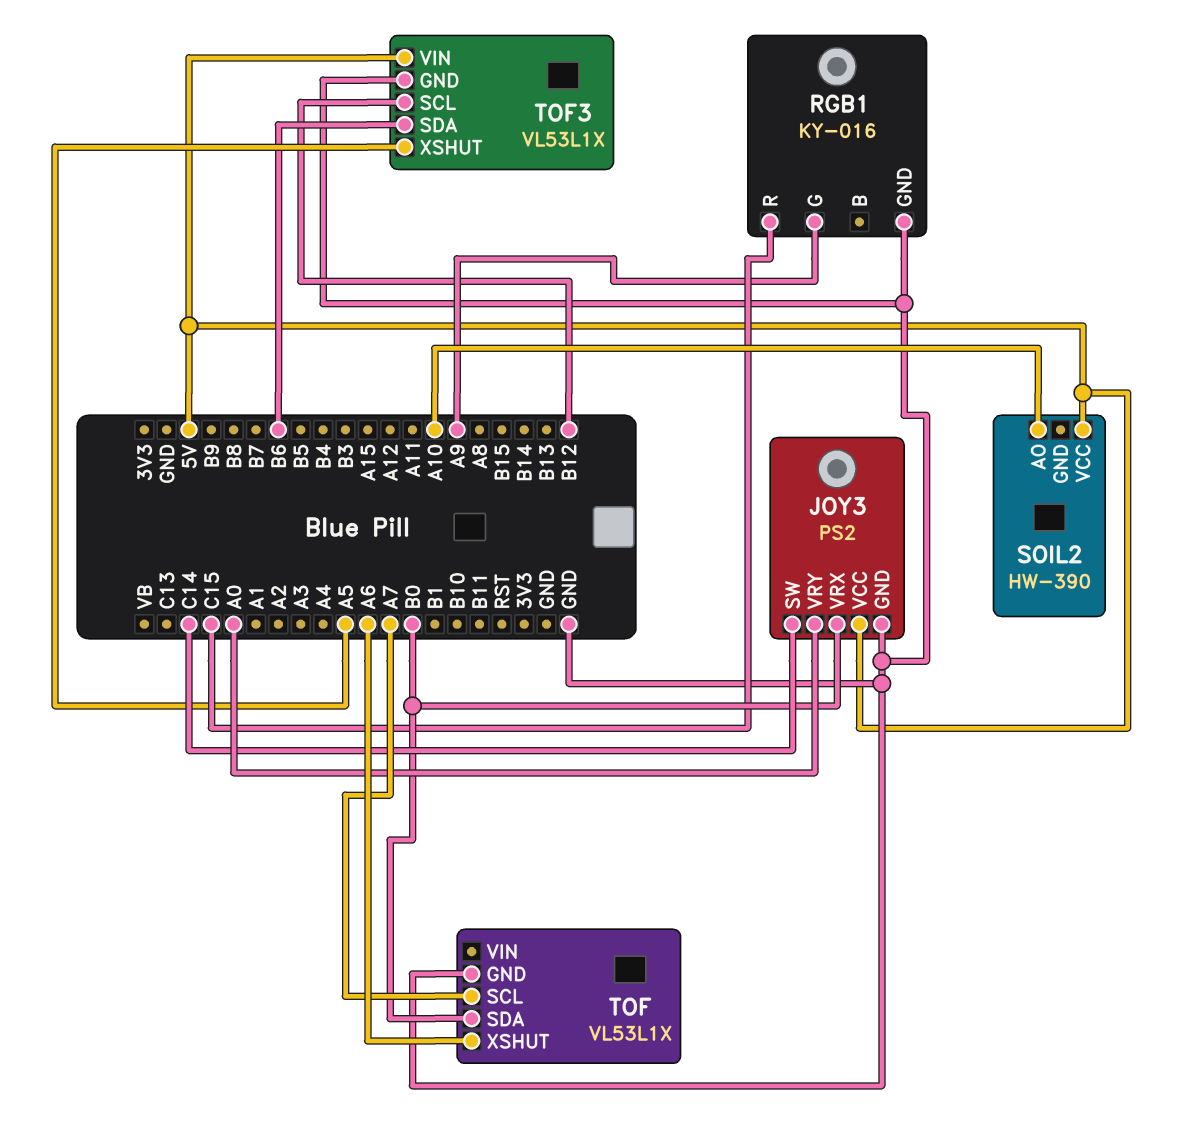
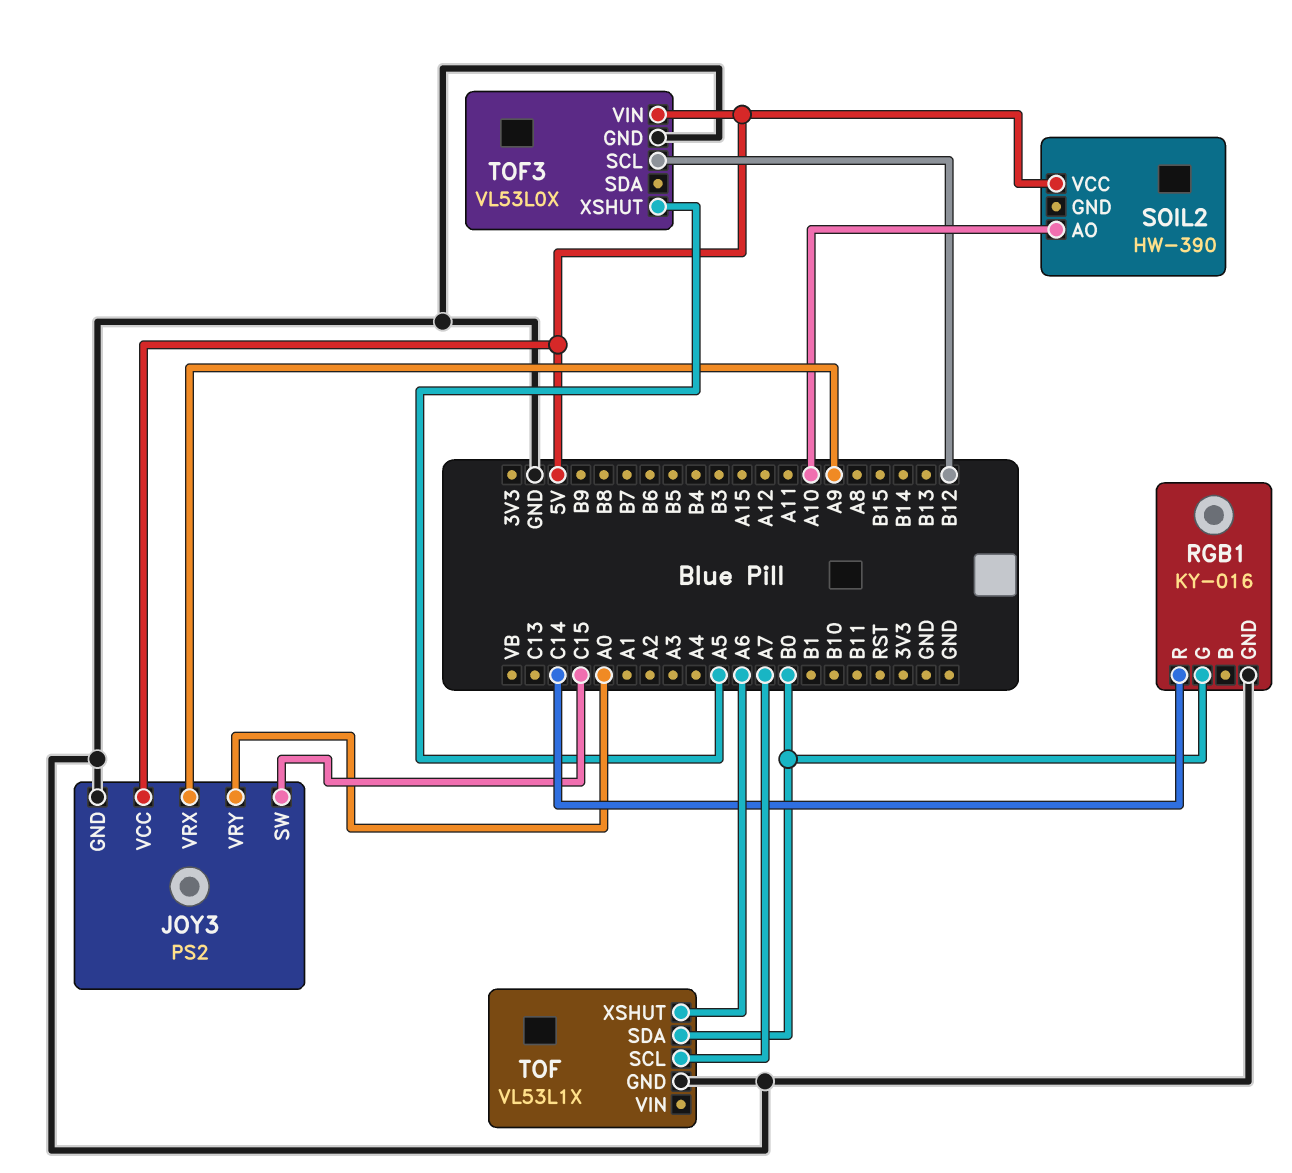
JOY3 pin SW: C14 -> C15
JOY3 pin VRX: B0 -> A9
RGB1 pin G: A9 -> B0
RGB1 pin R: C15 -> C14
TOF3: VL53L1X -> VL53L0X
TOF3 pin SDA: B6 -> none

